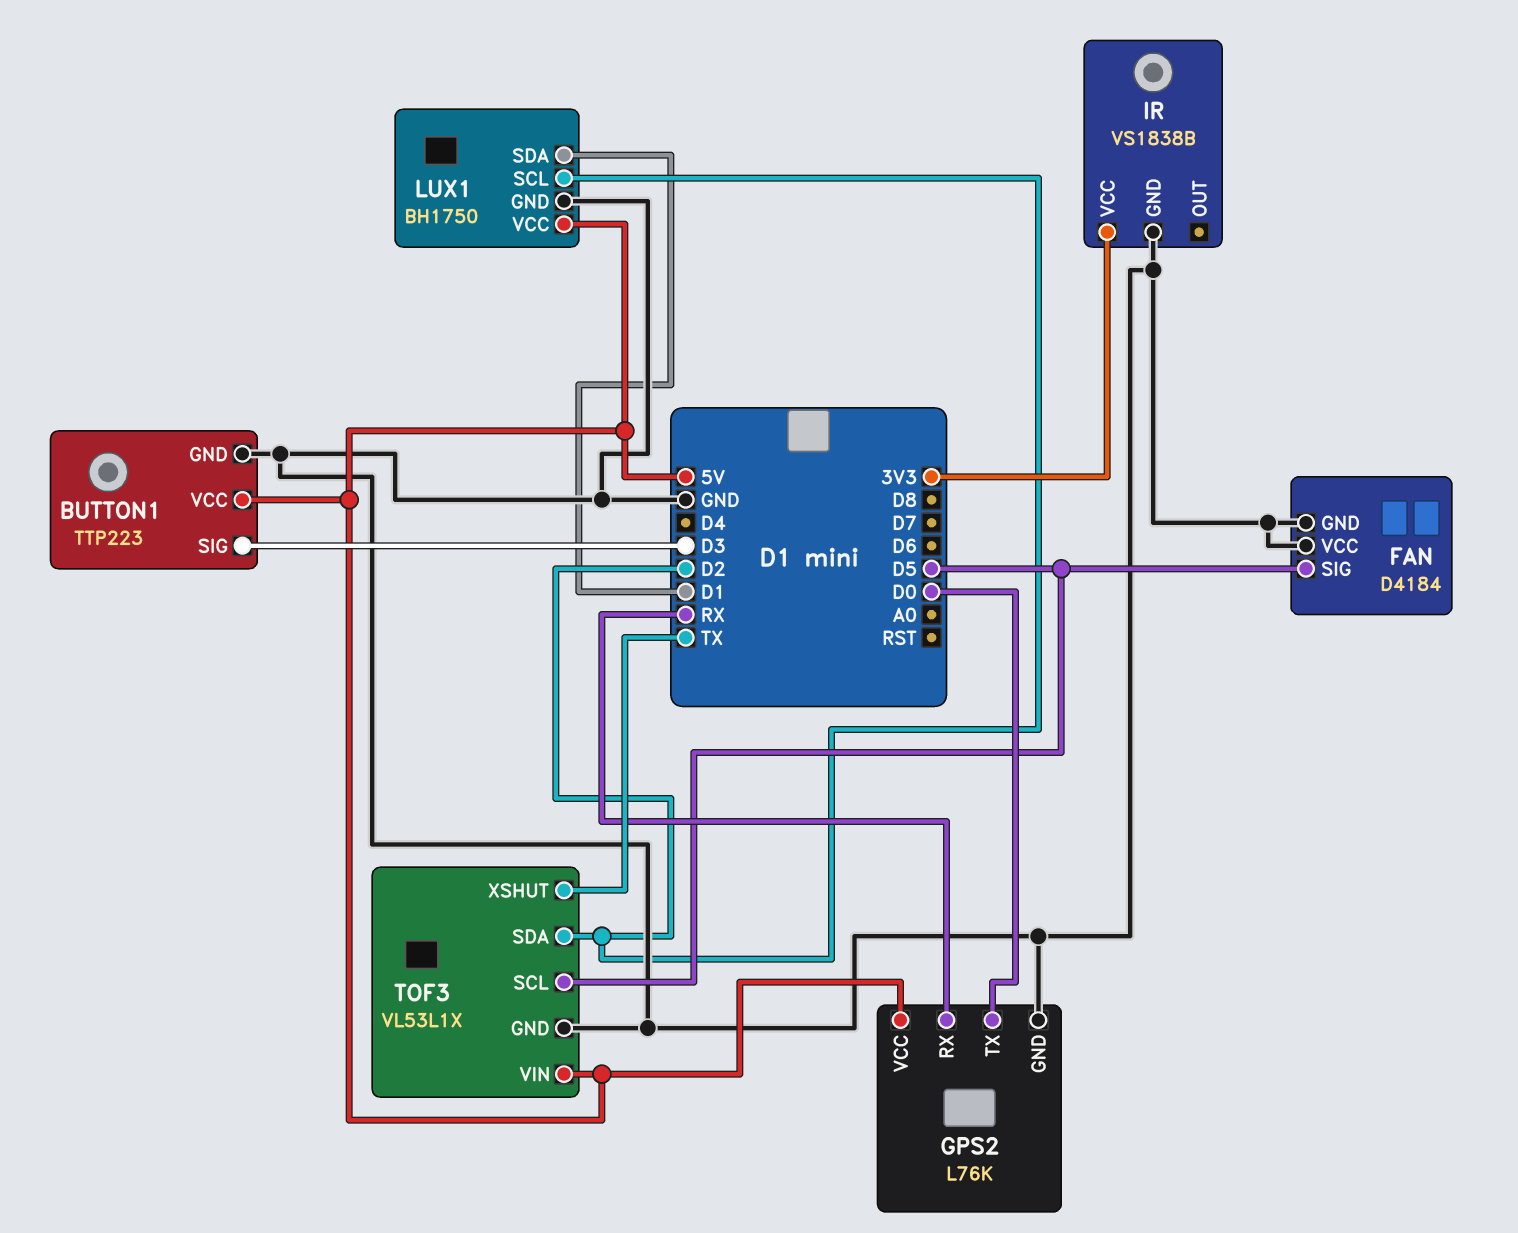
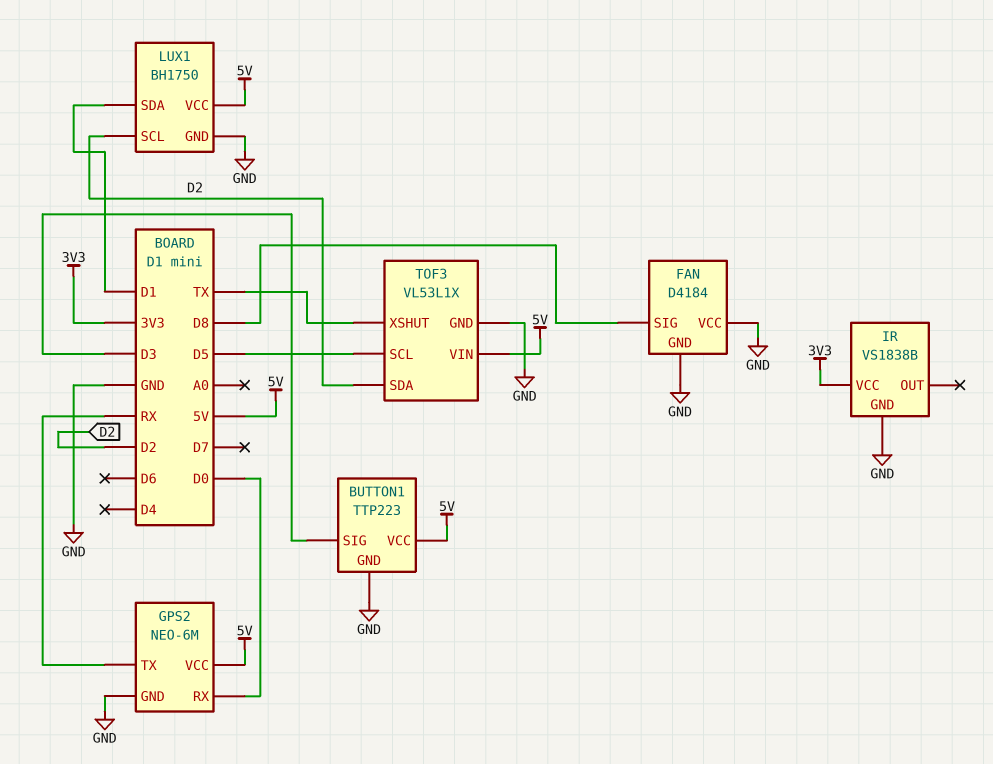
FAN pin SIG: D5 -> D8
GPS2: L76K -> NEO-6M
GPS2 pin RX: RX -> D0
GPS2 pin TX: D0 -> RX

